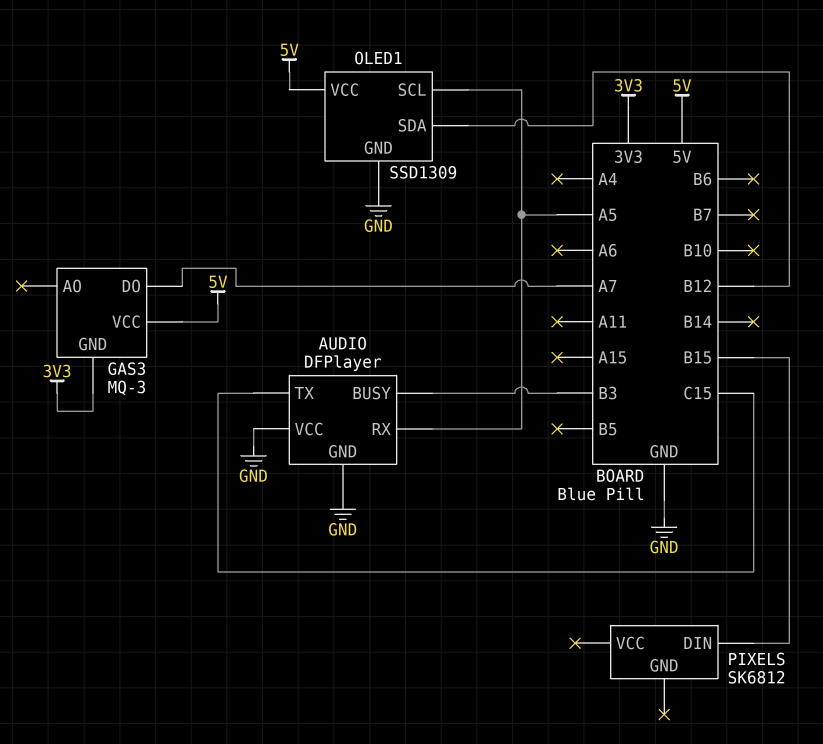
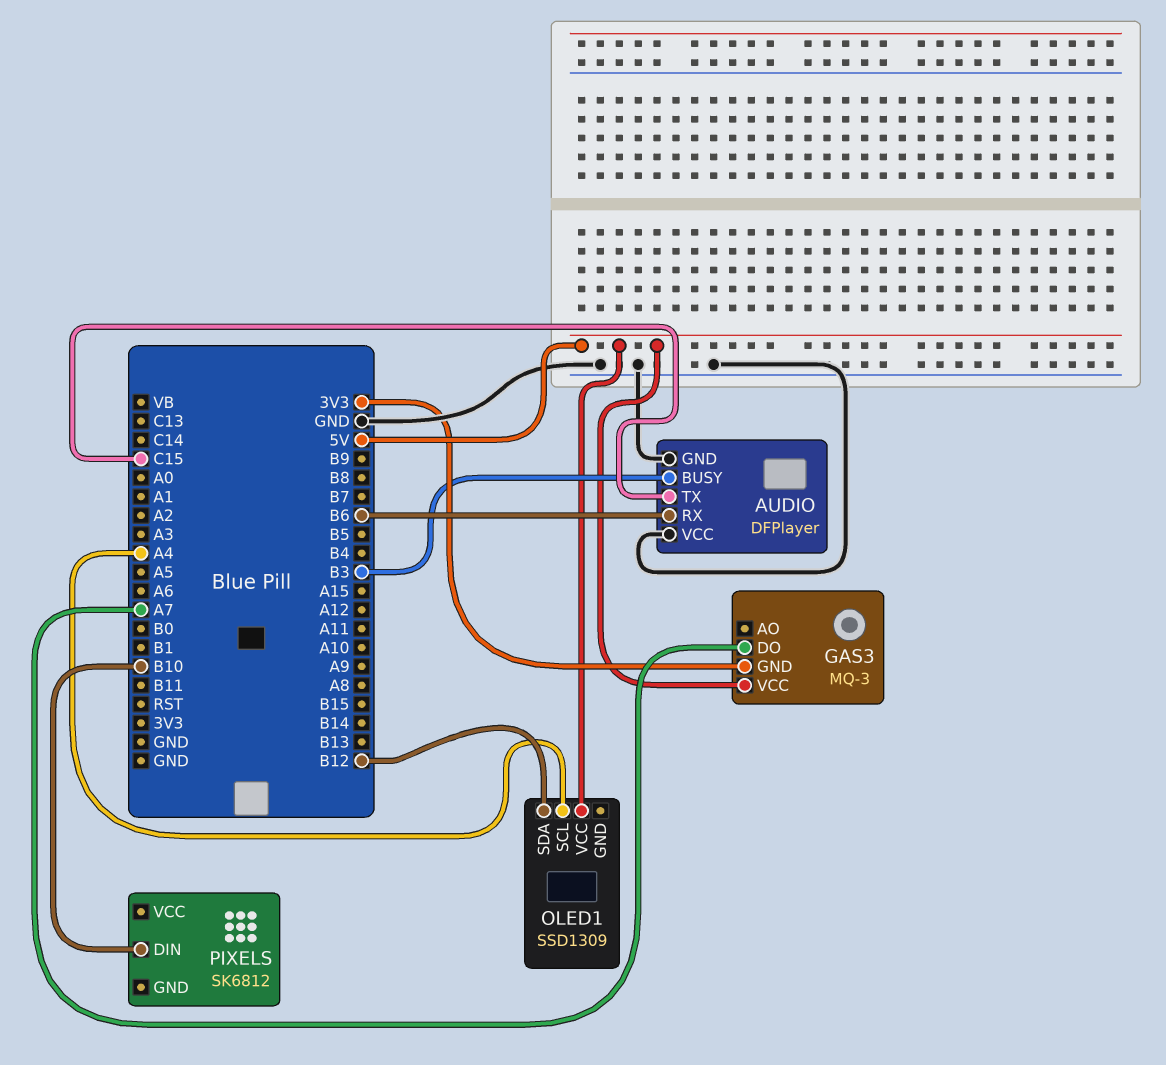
AUDIO pin RX: A5 -> B6
OLED1 pin GND: GND -> none
OLED1 pin SCL: A5 -> A4
PIXELS pin DIN: B15 -> B10

